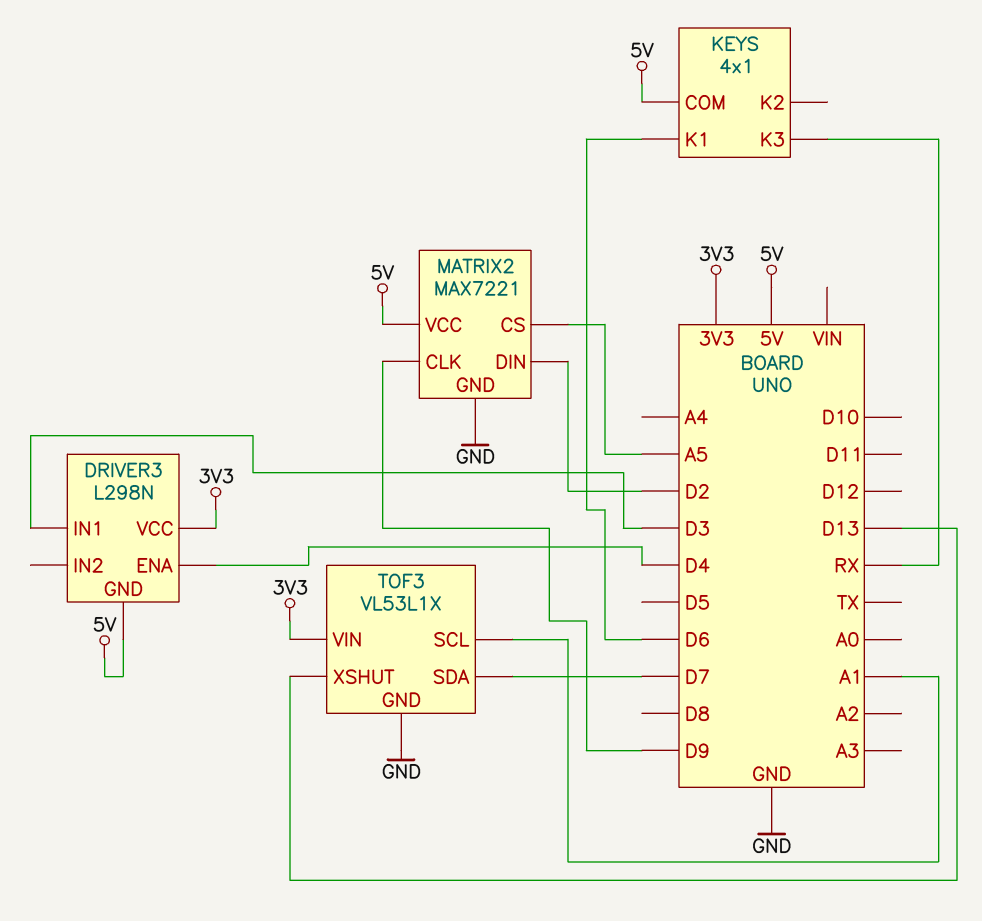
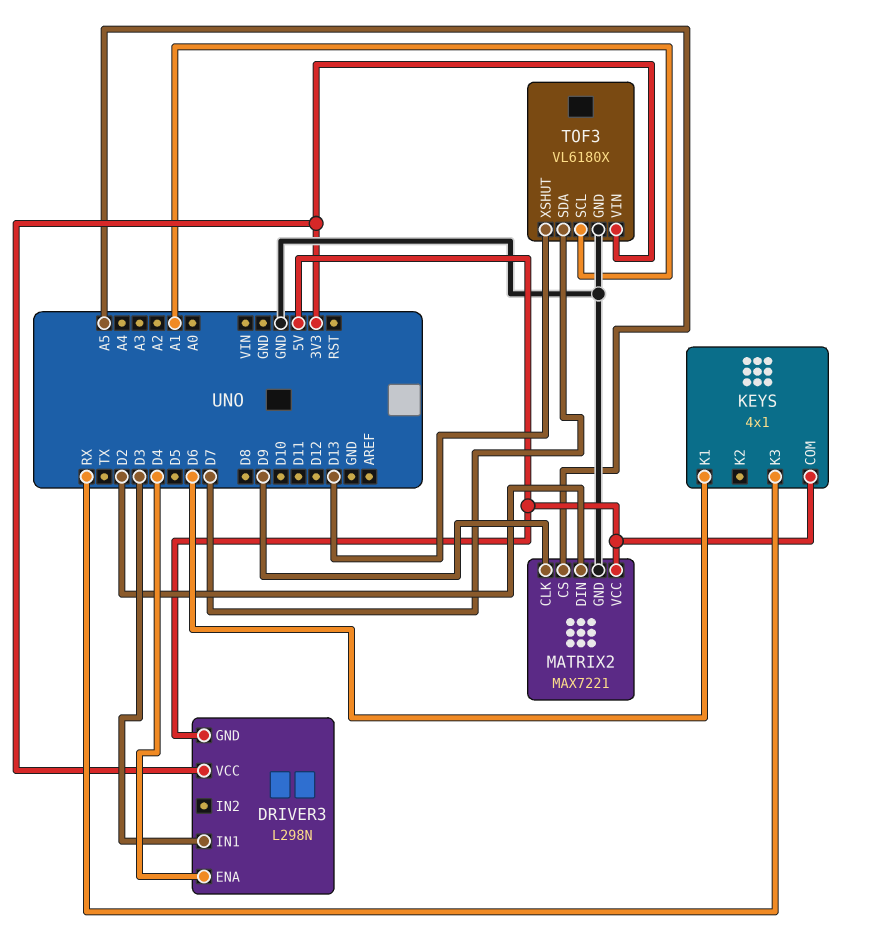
TOF3: VL53L1X -> VL6180X

